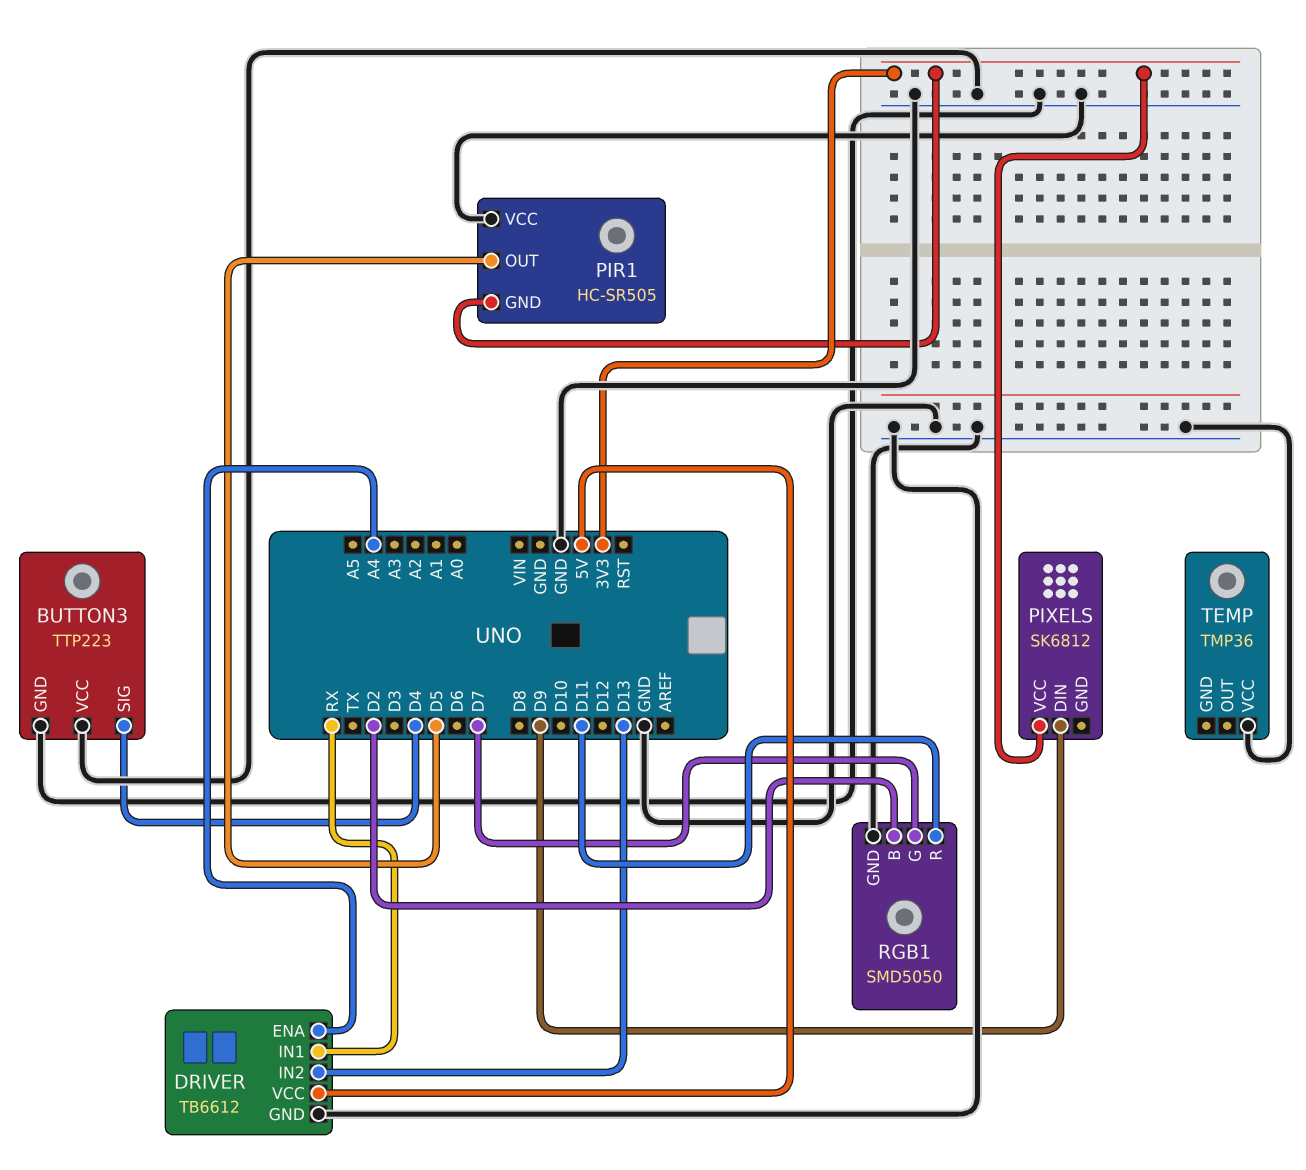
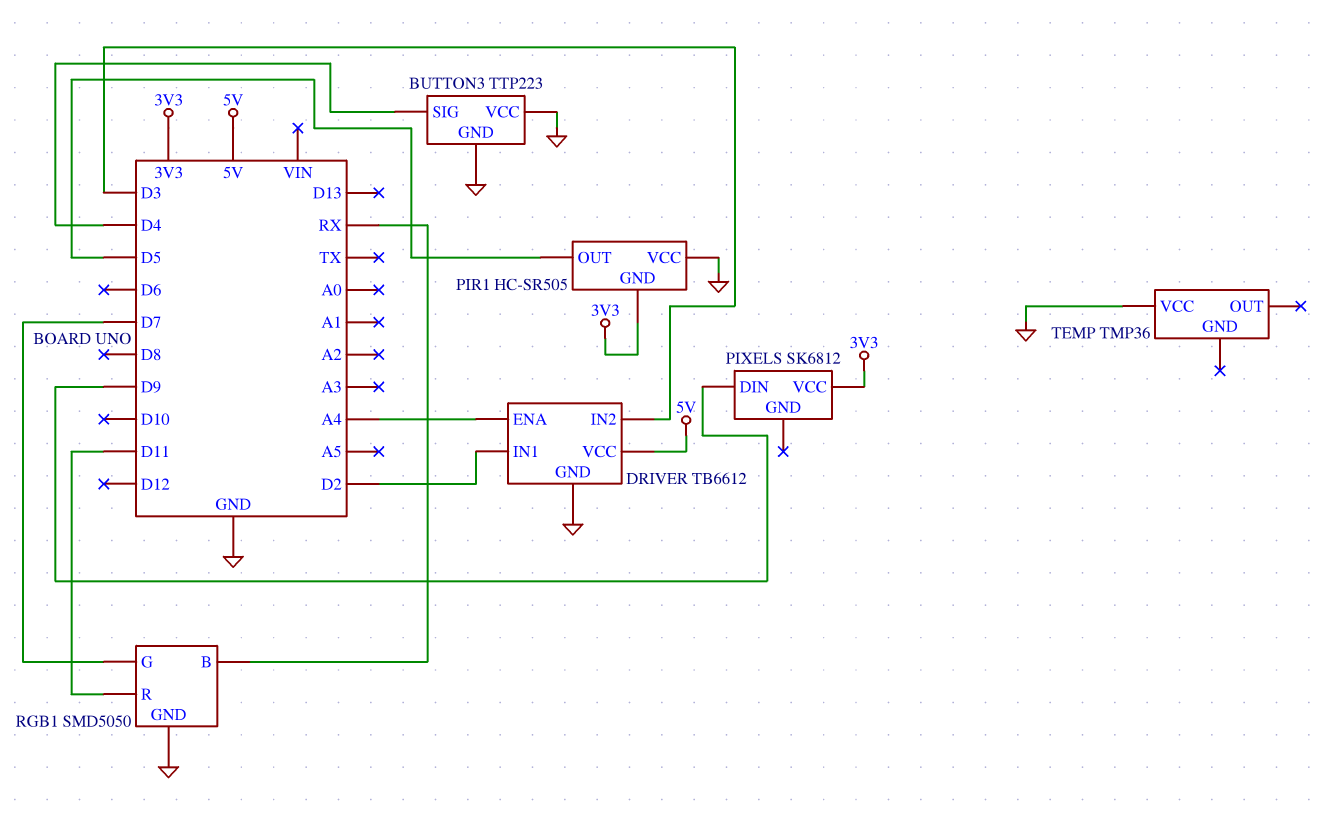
DRIVER pin IN1: RX -> D2
DRIVER pin IN2: D13 -> D3
RGB1 pin B: D2 -> RX

